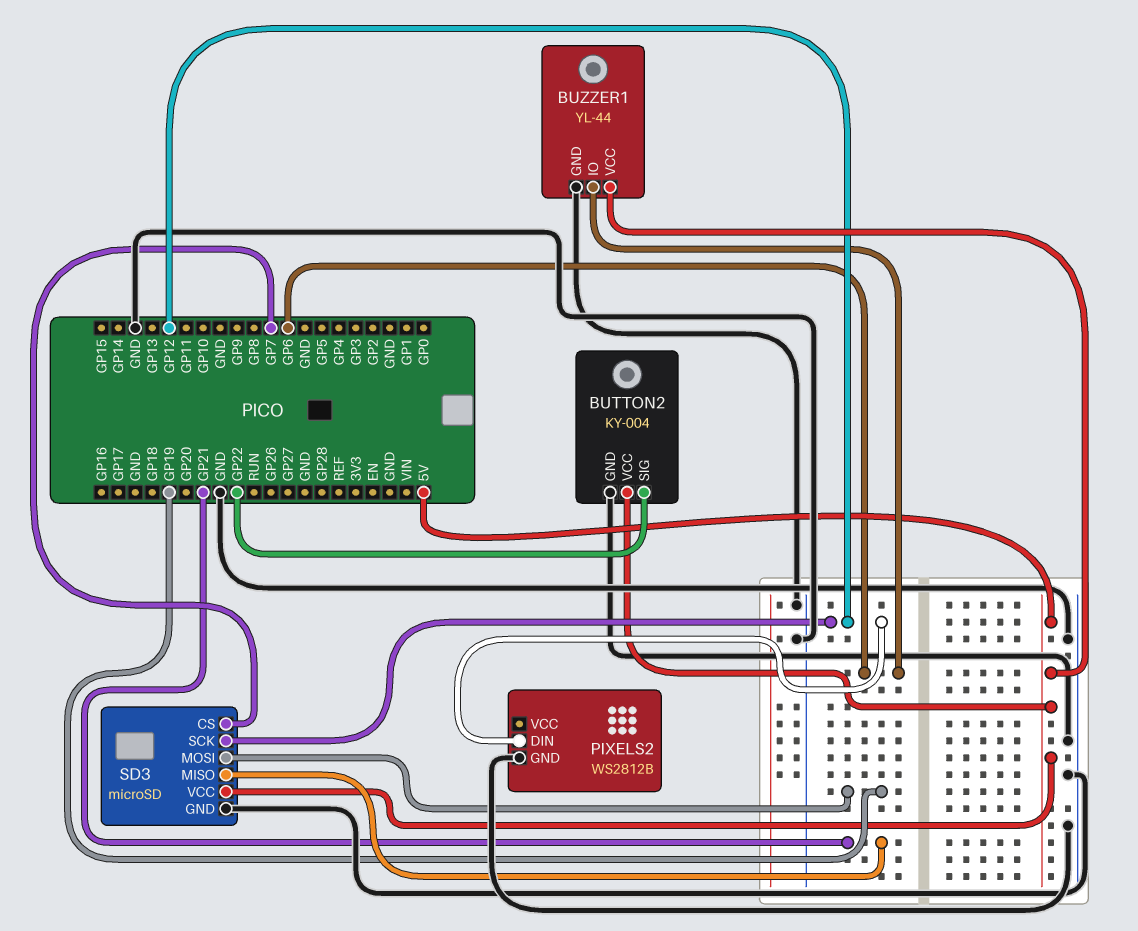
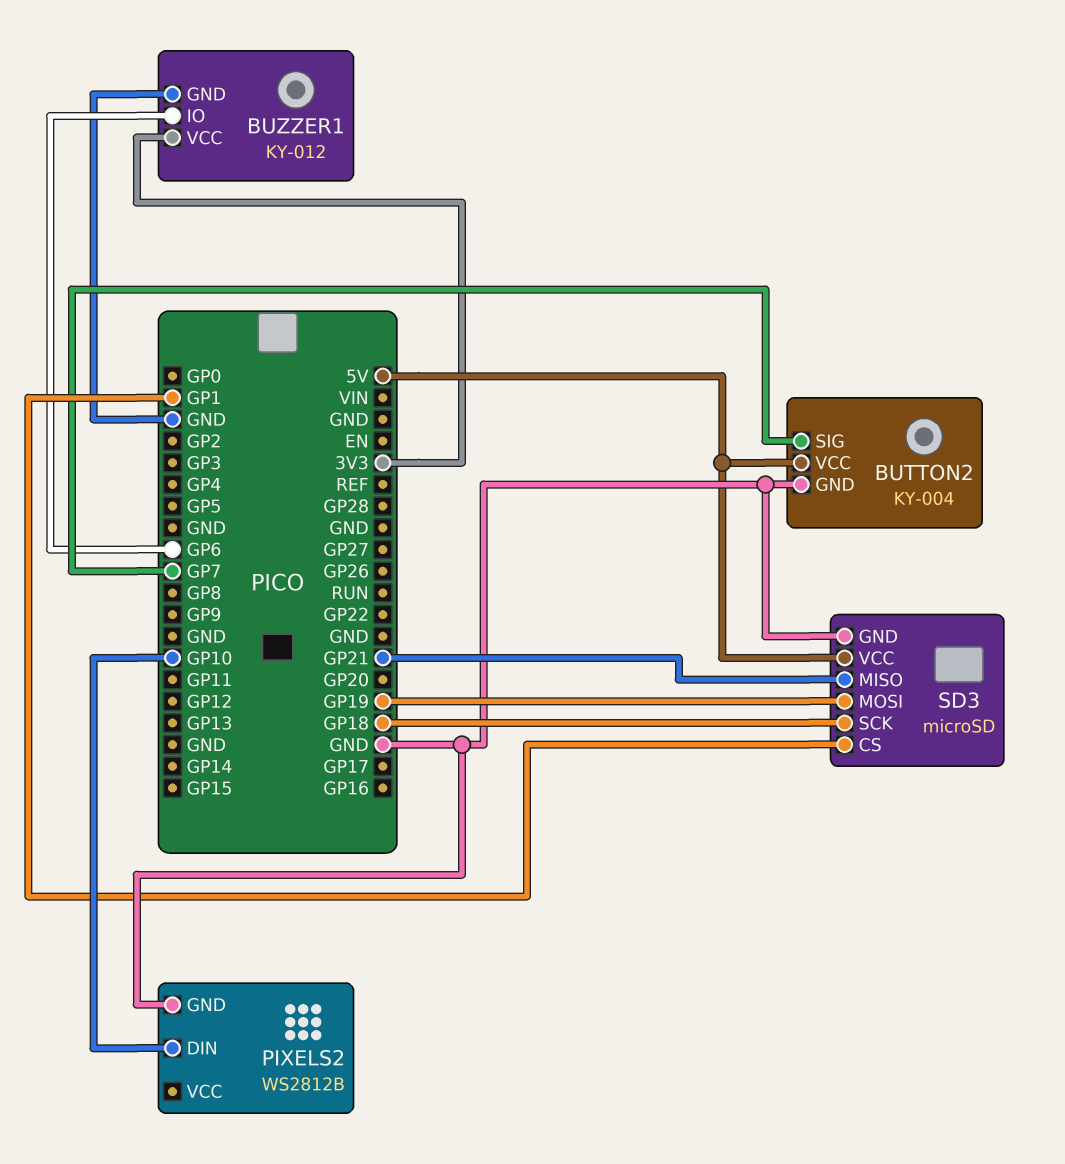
BUTTON2 pin SIG: GP22 -> GP7
BUZZER1: YL-44 -> KY-012
BUZZER1 pin VCC: 5V -> 3V3
PIXELS2 pin DIN: GP12 -> GP10
SD3 pin CS: GP7 -> GP1
SD3 pin SCK: GP12 -> GP18

